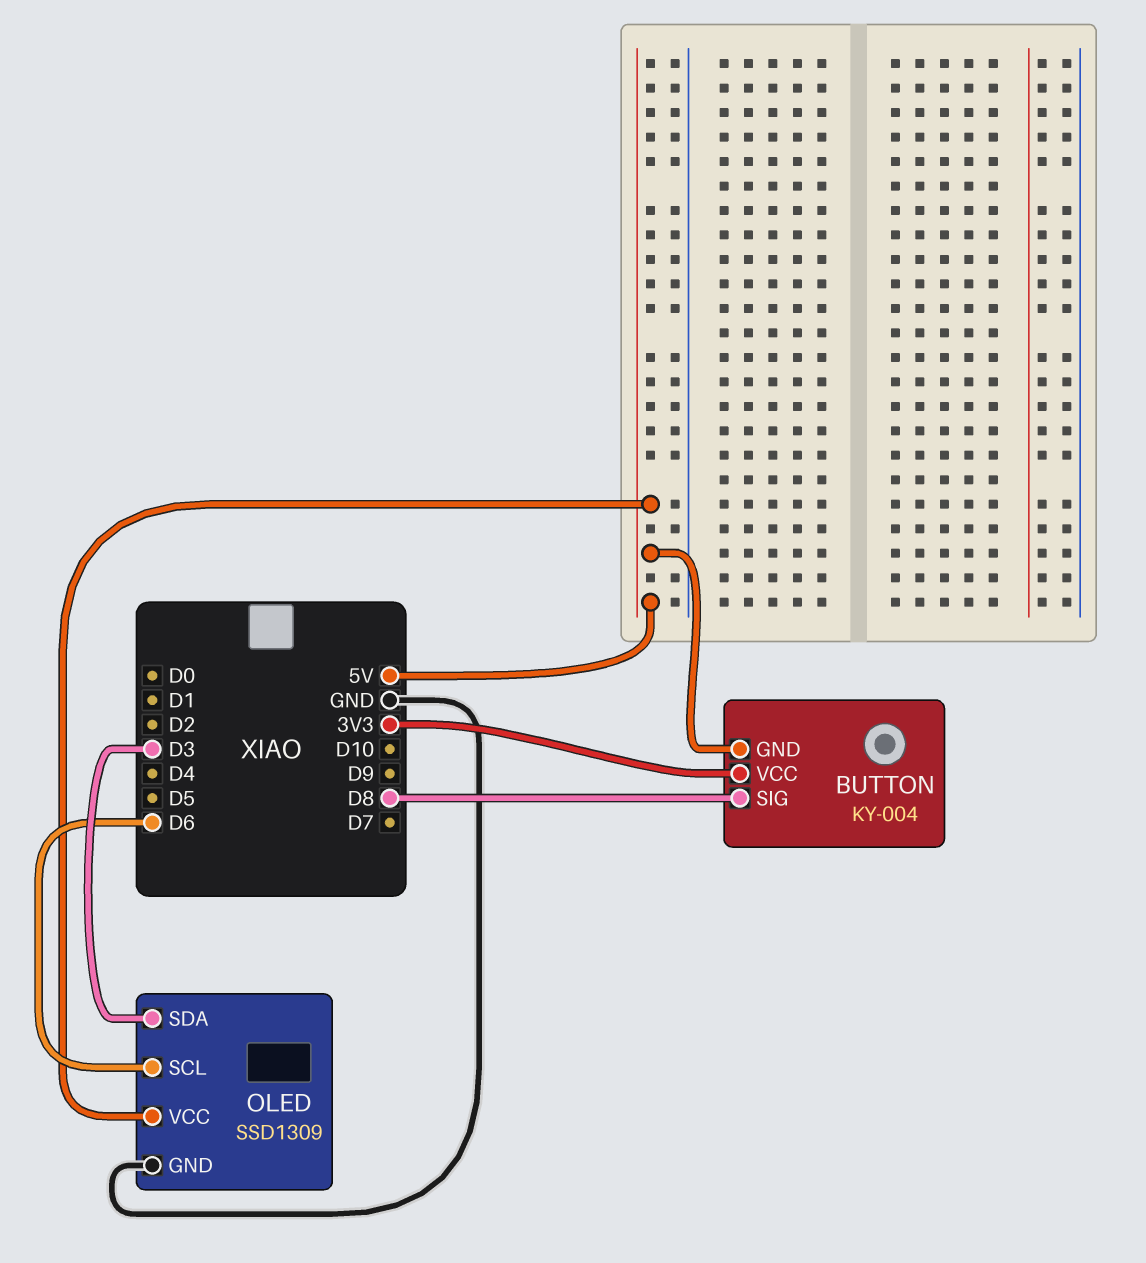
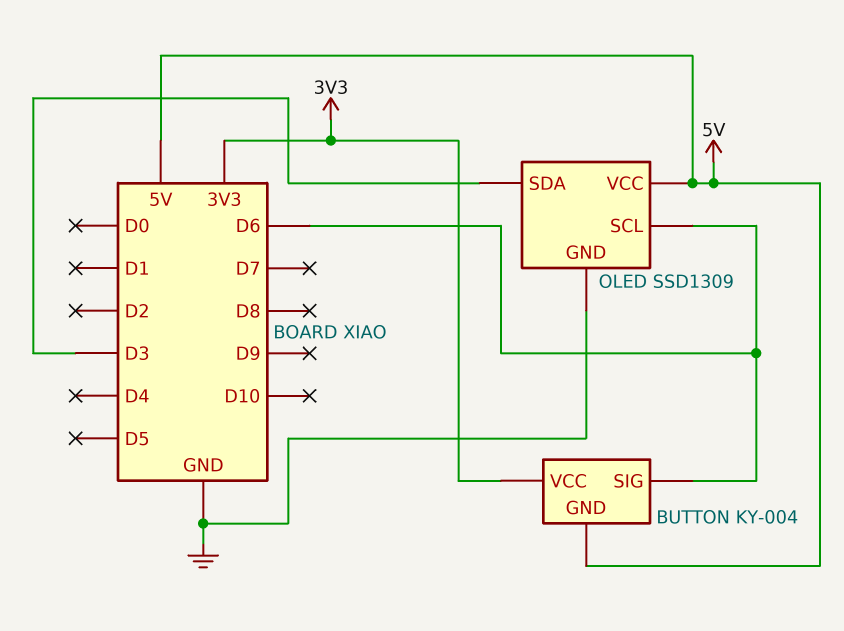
BUTTON pin SIG: D8 -> D6

